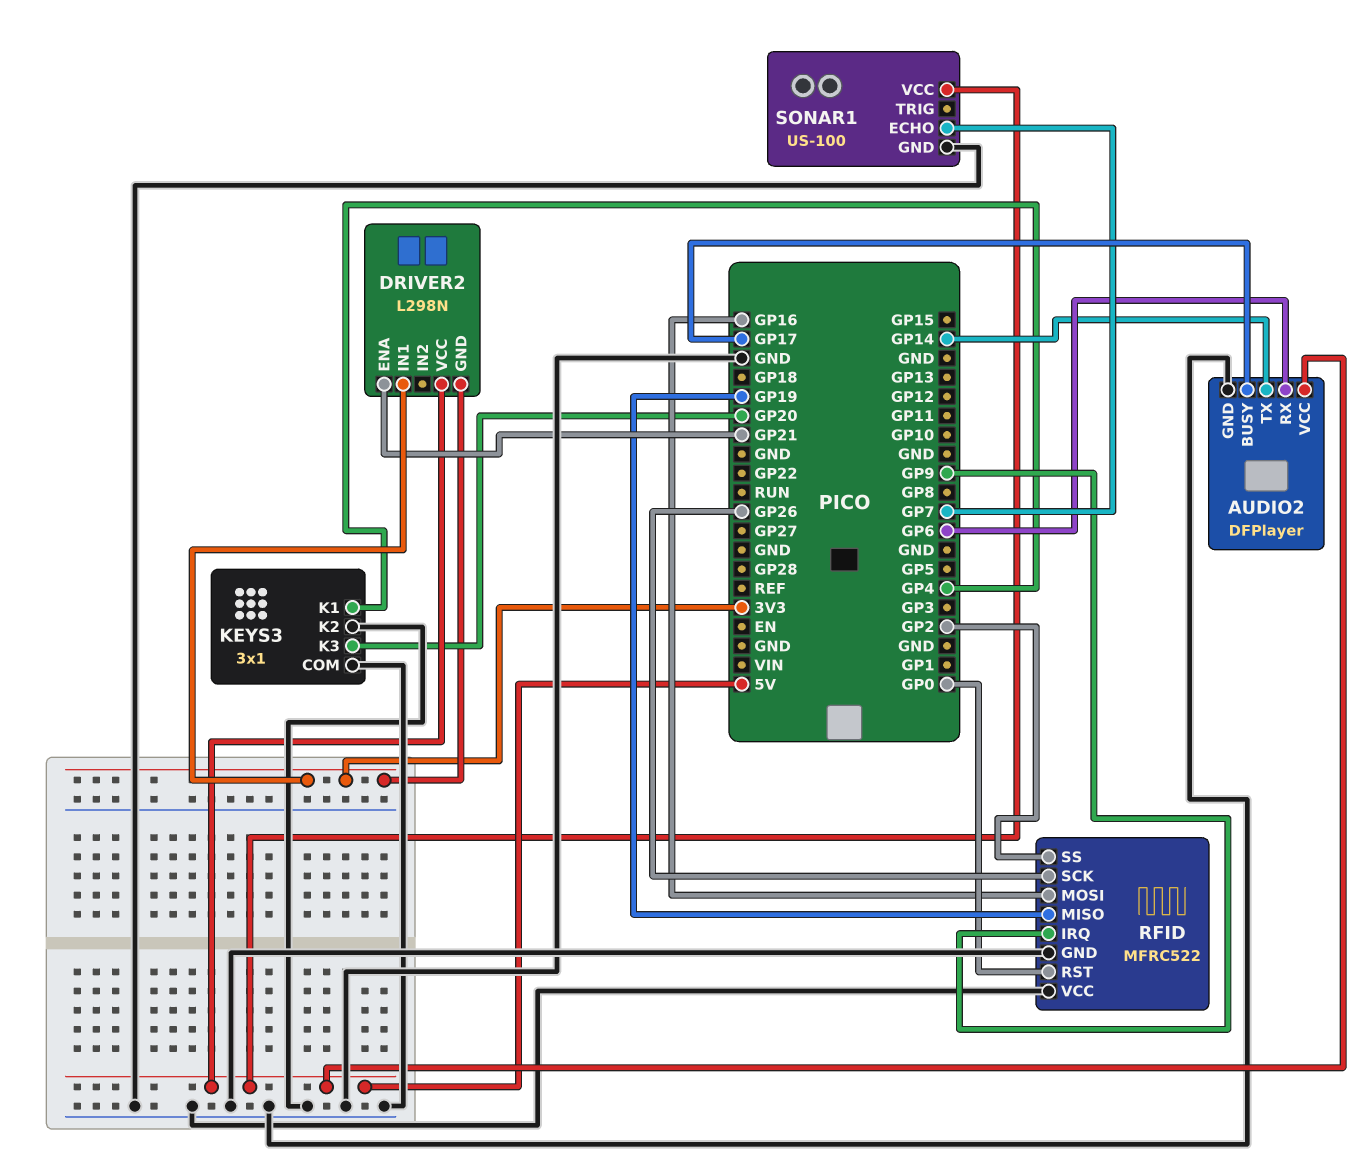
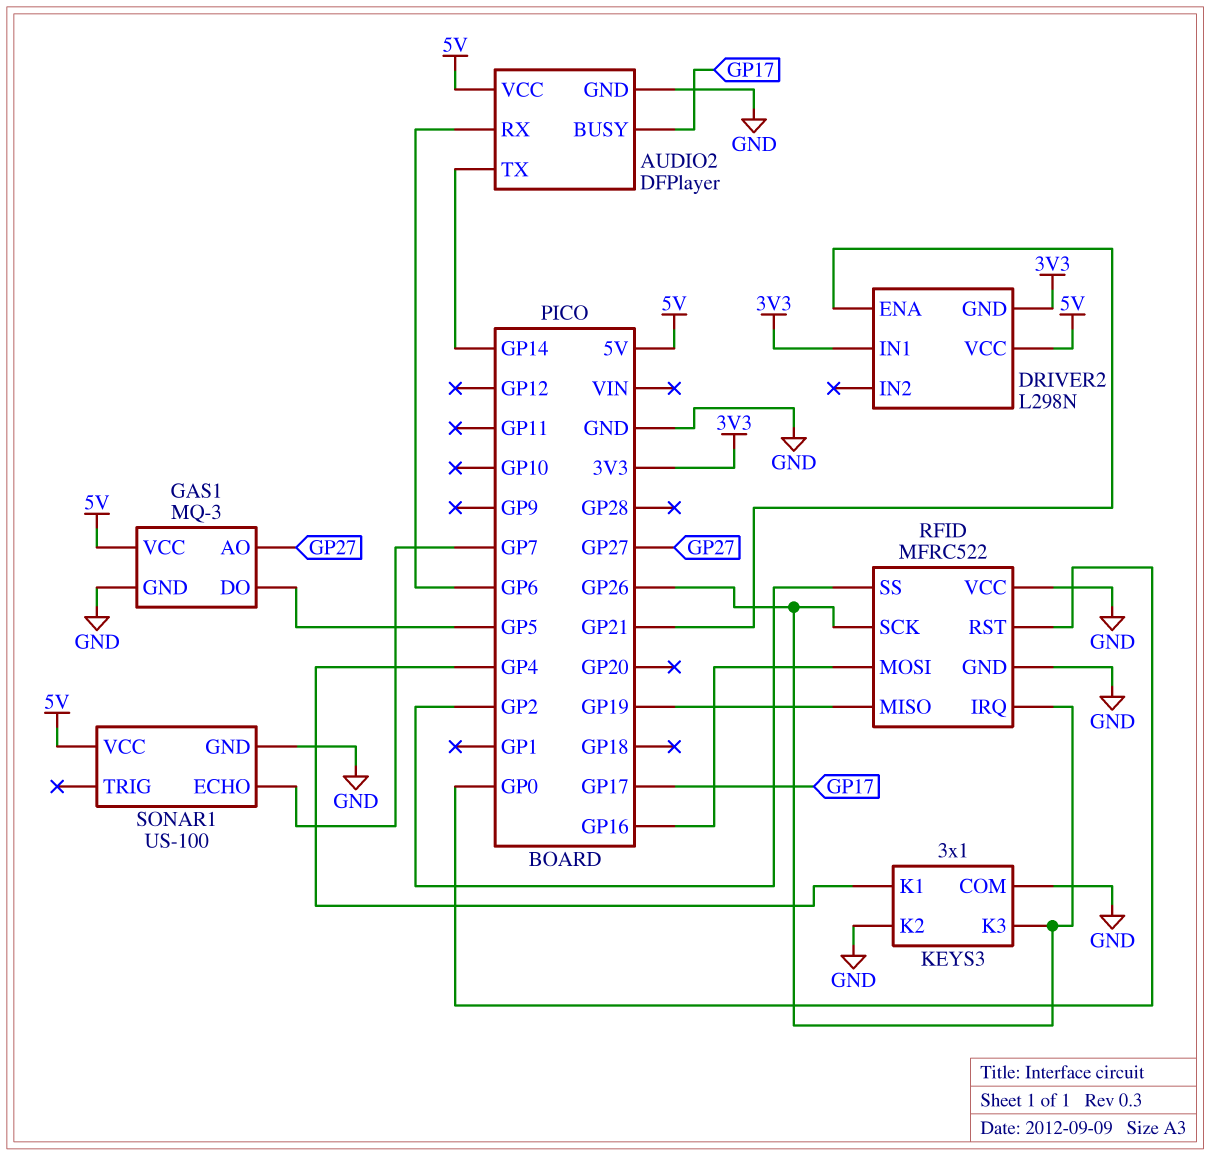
GAS1: none -> MQ-3
GAS1 pin AO: none -> GP27
GAS1 pin DO: none -> GP5
GAS1 pin GND: none -> GND
GAS1 pin VCC: none -> 5V
KEYS3 pin K3: GP20 -> GP26
RFID pin IRQ: GP9 -> GP26

